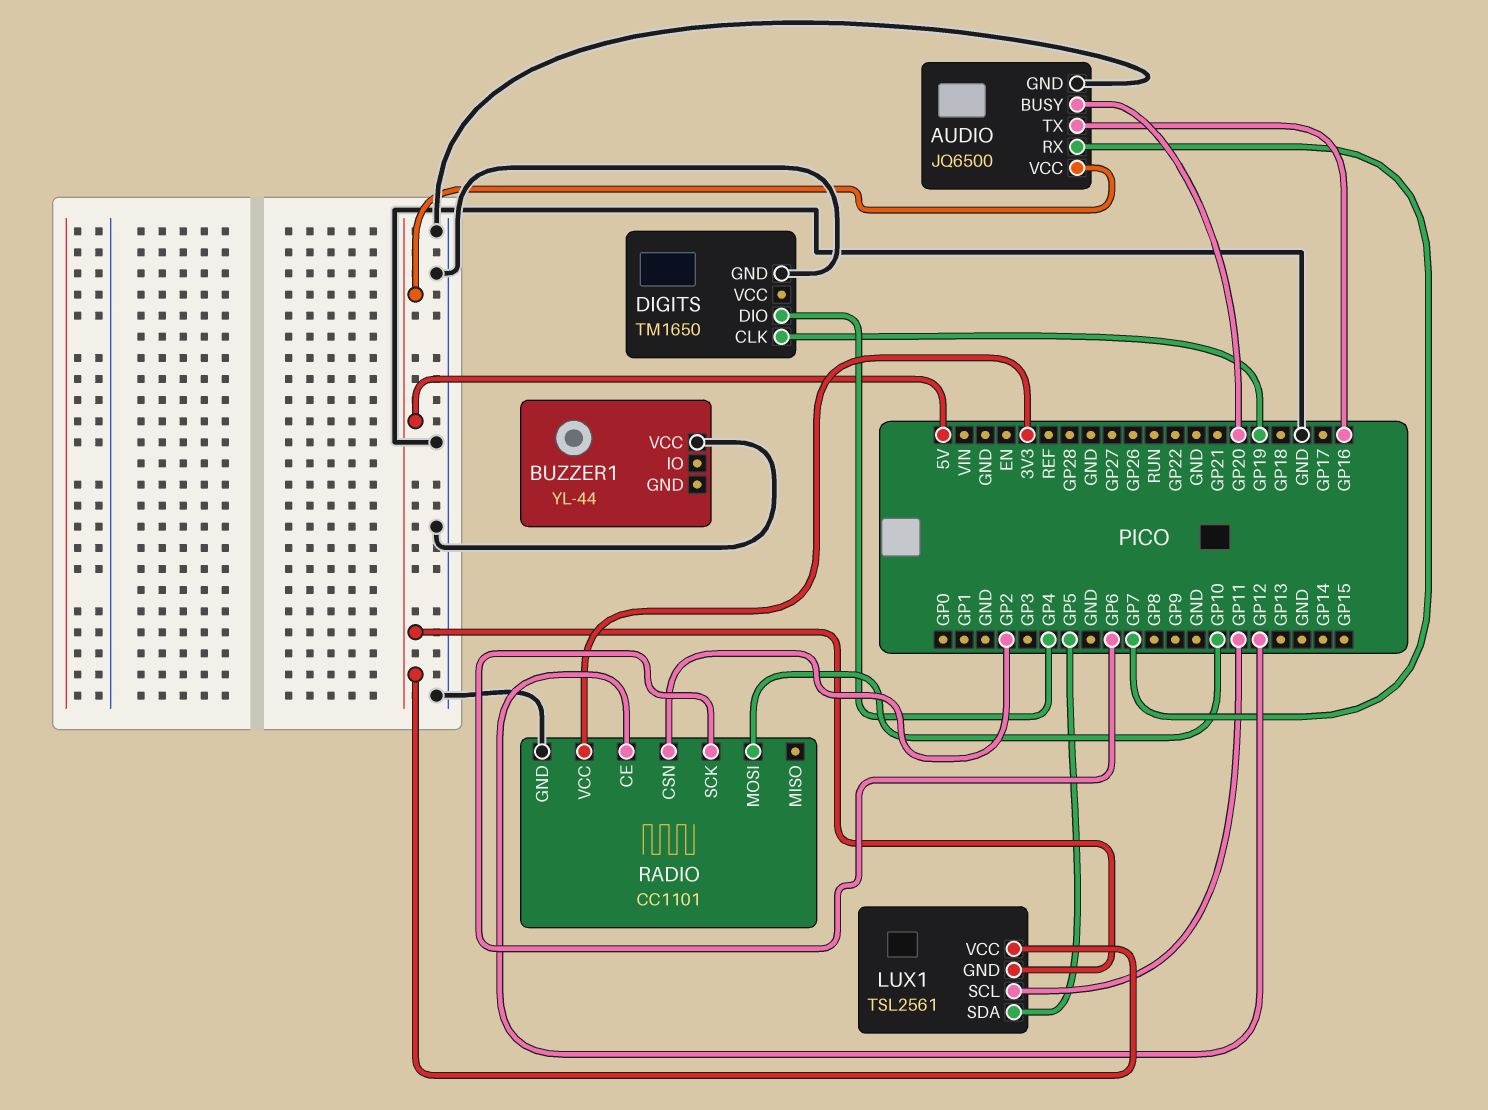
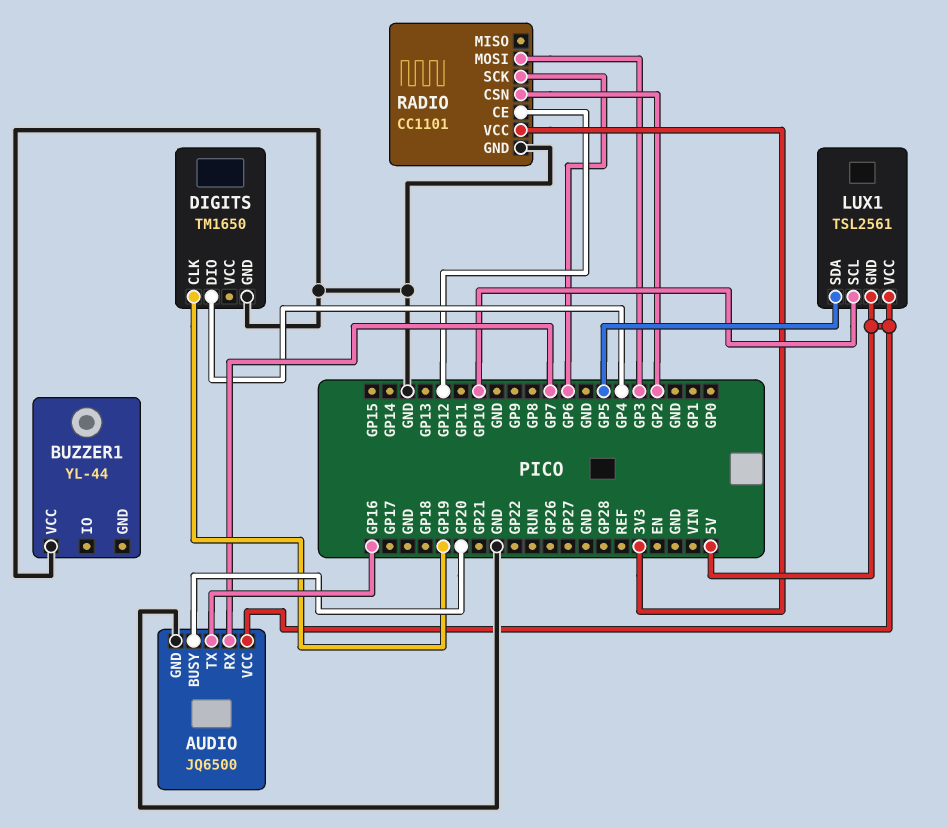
LUX1 pin SCL: GP11 -> GP10
RADIO pin MOSI: GP10 -> GP3

